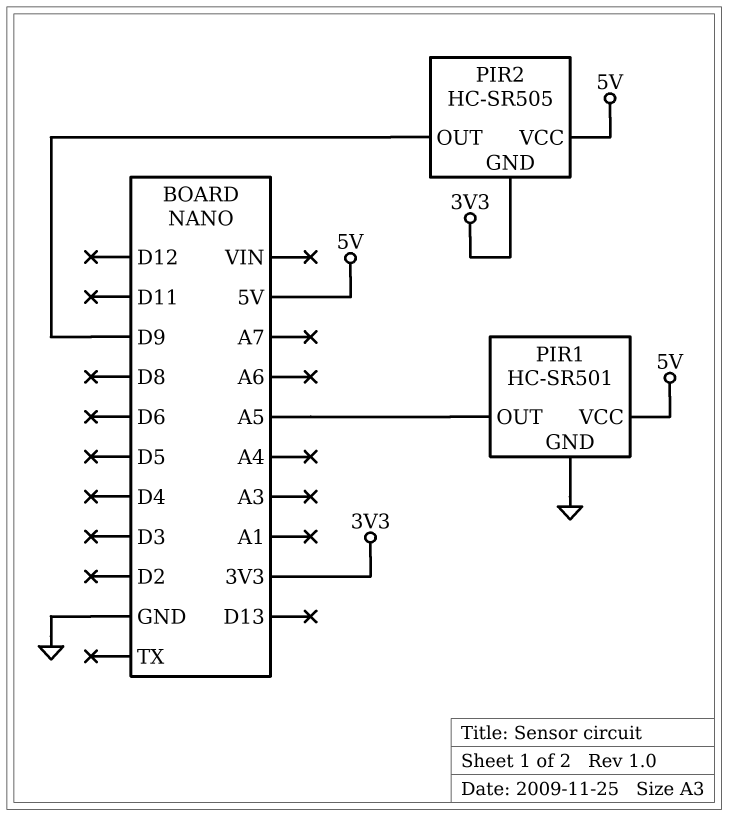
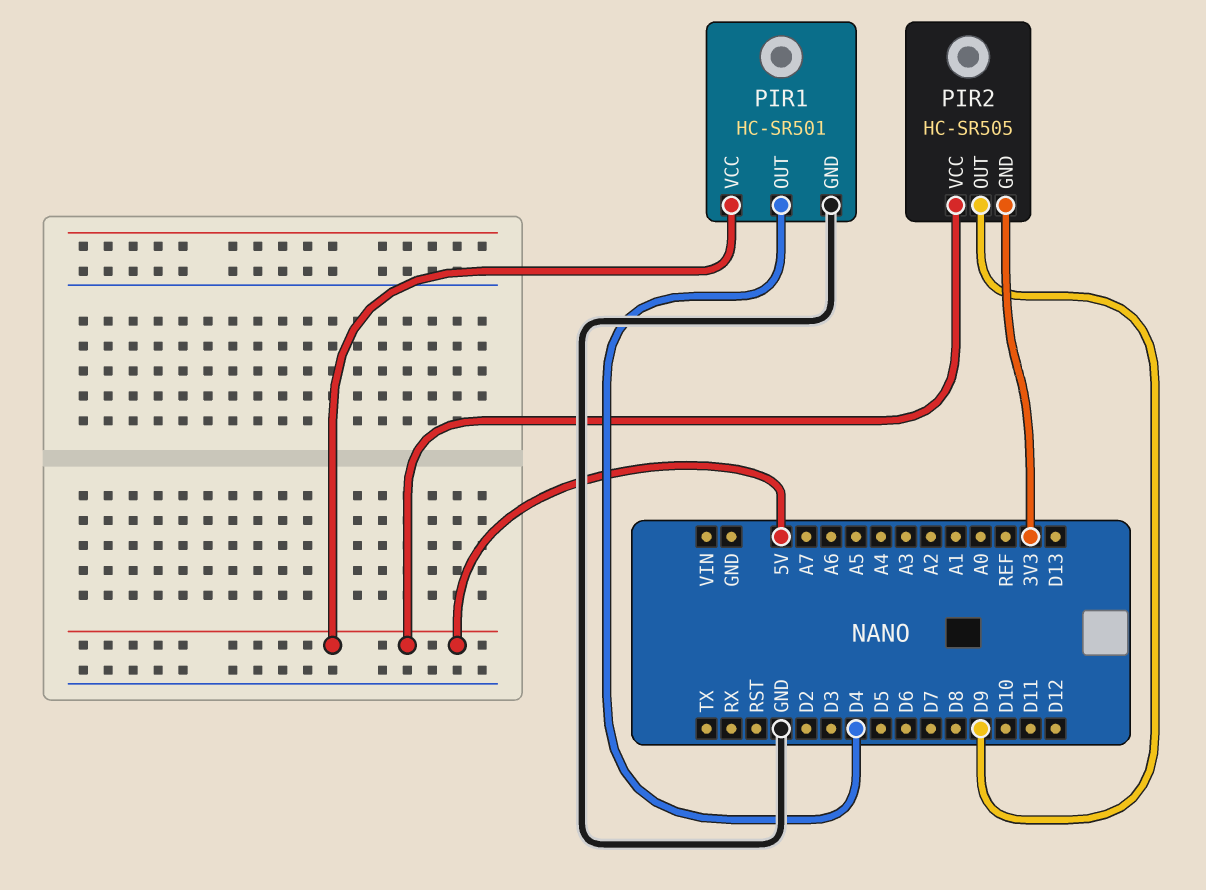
PIR1 pin OUT: A5 -> D4

